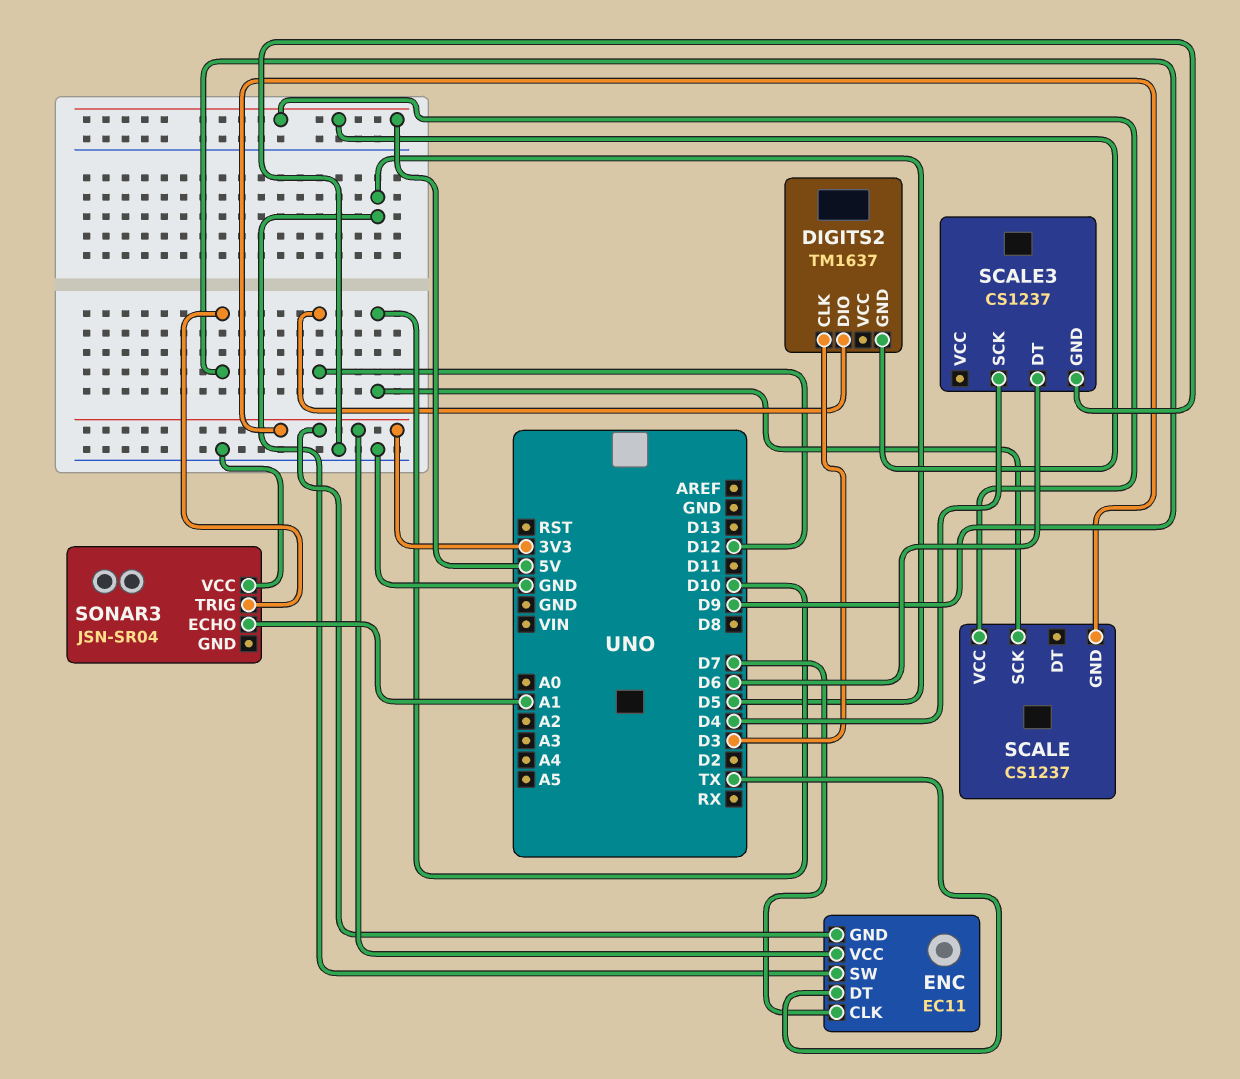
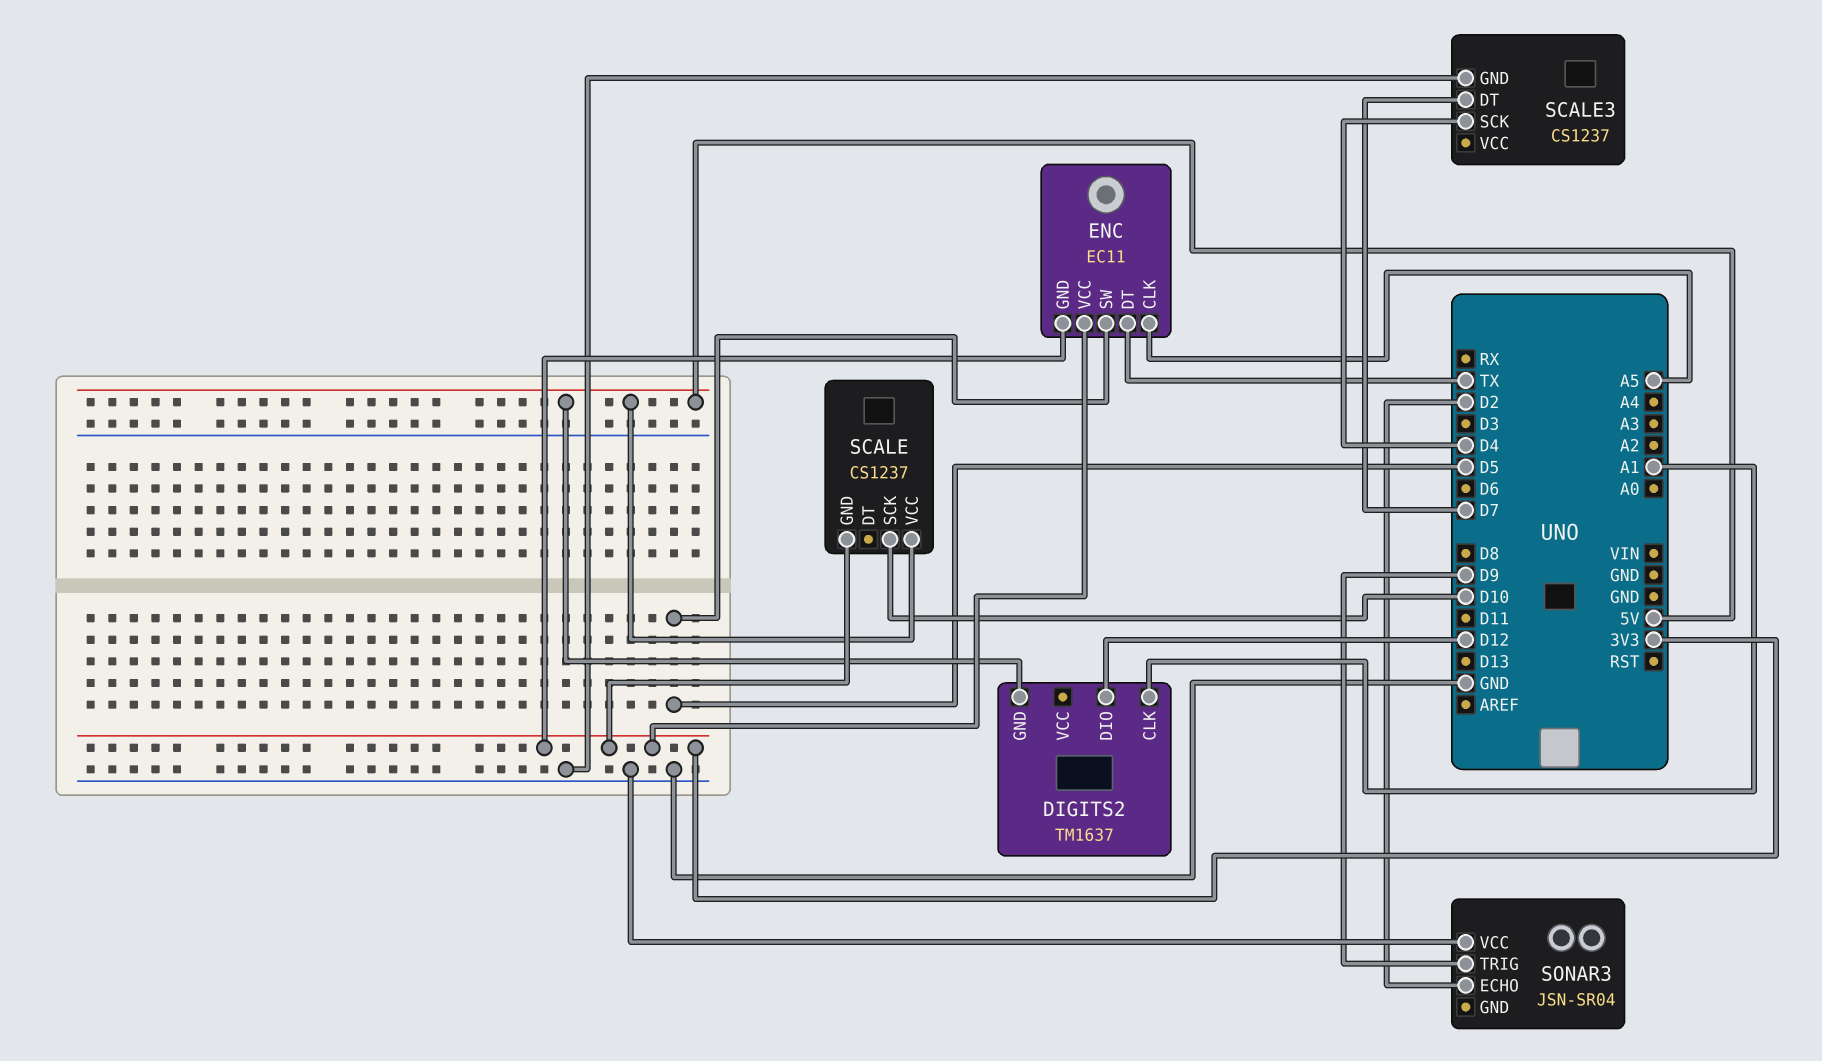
DIGITS2 pin CLK: D3 -> A1
ENC pin CLK: D7 -> A5
SCALE3 pin DT: D6 -> D7
SONAR3 pin ECHO: A1 -> D2

